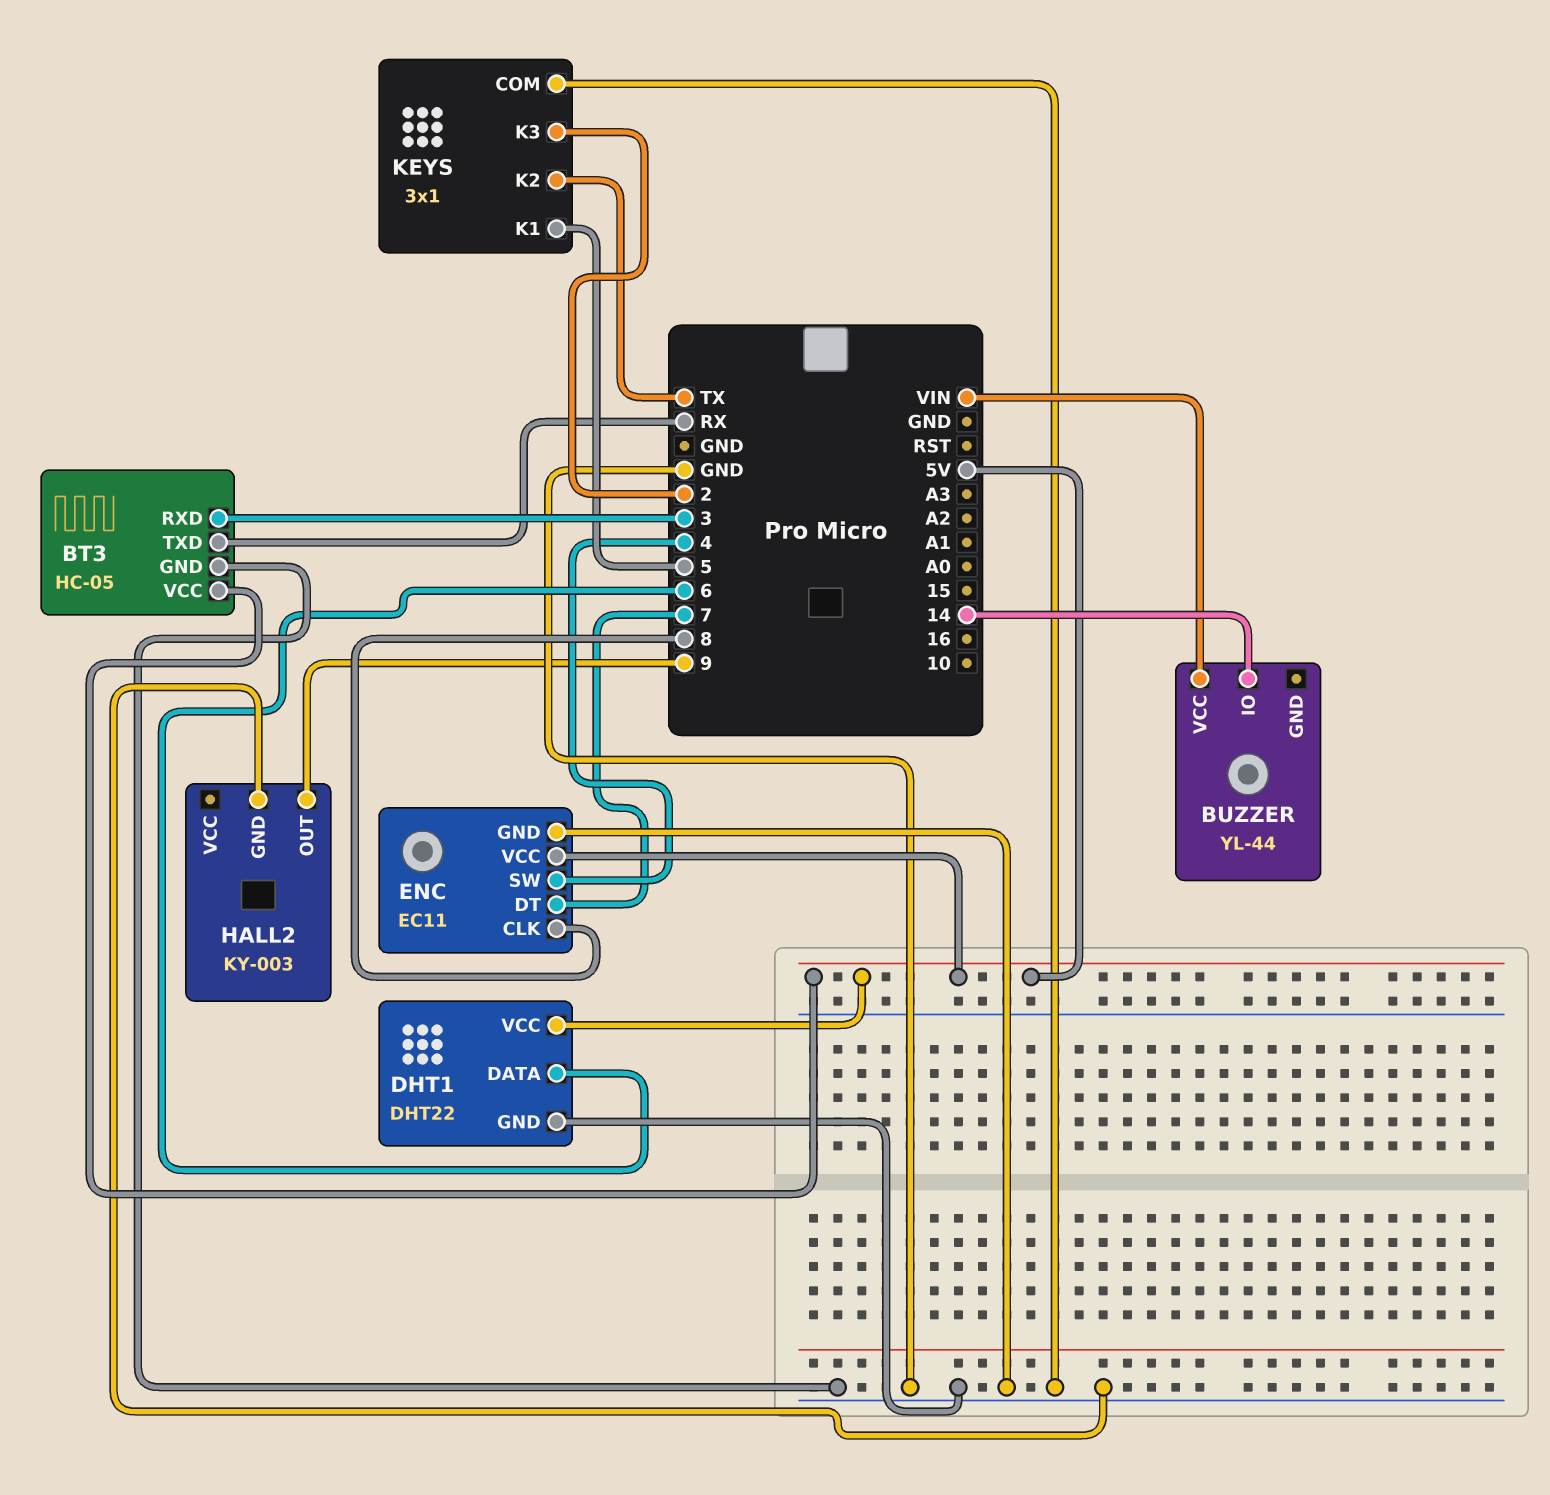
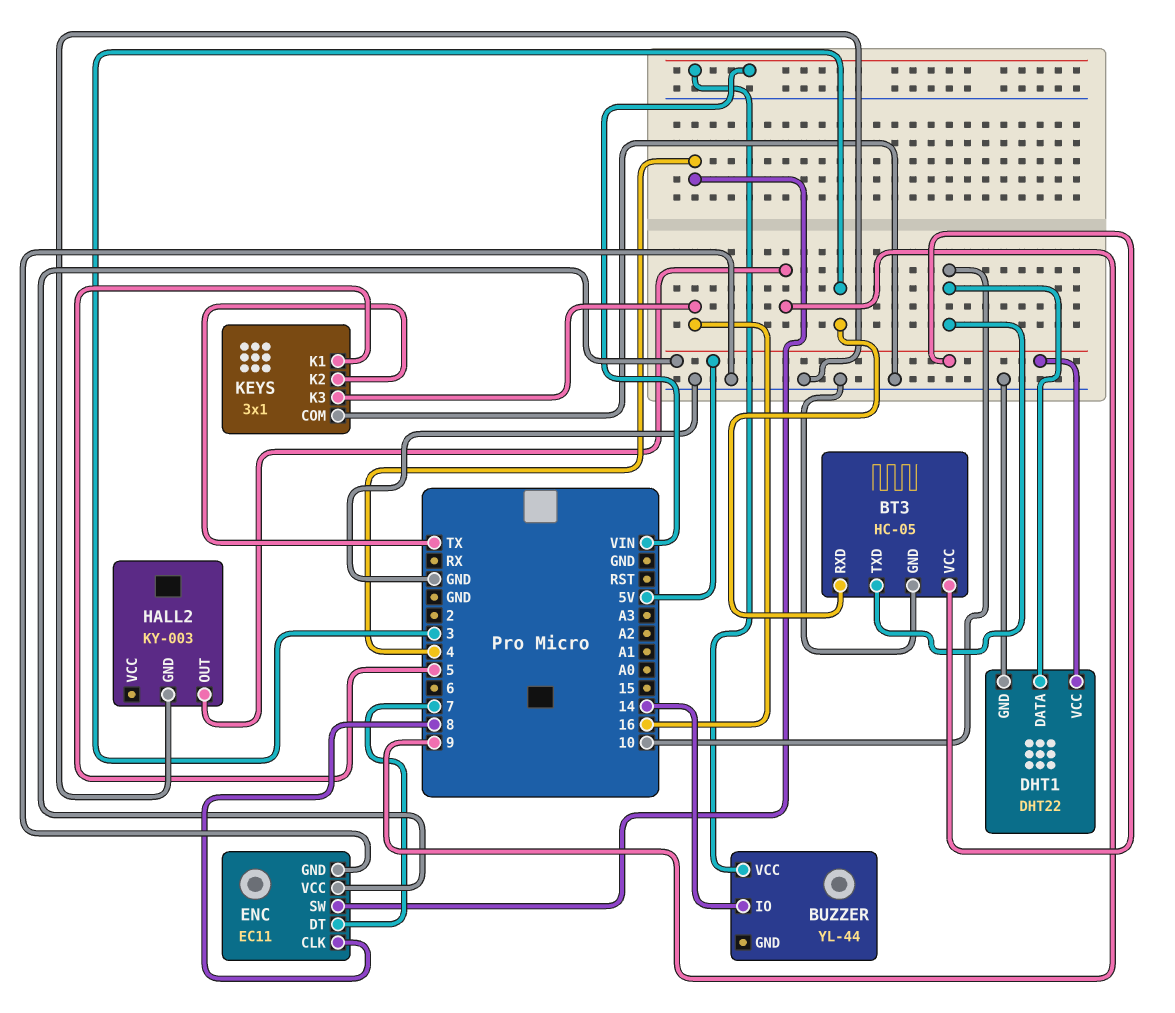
BT3 pin TXD: RX -> 10
DHT1 pin DATA: 6 -> 10
KEYS pin K3: 2 -> 16

